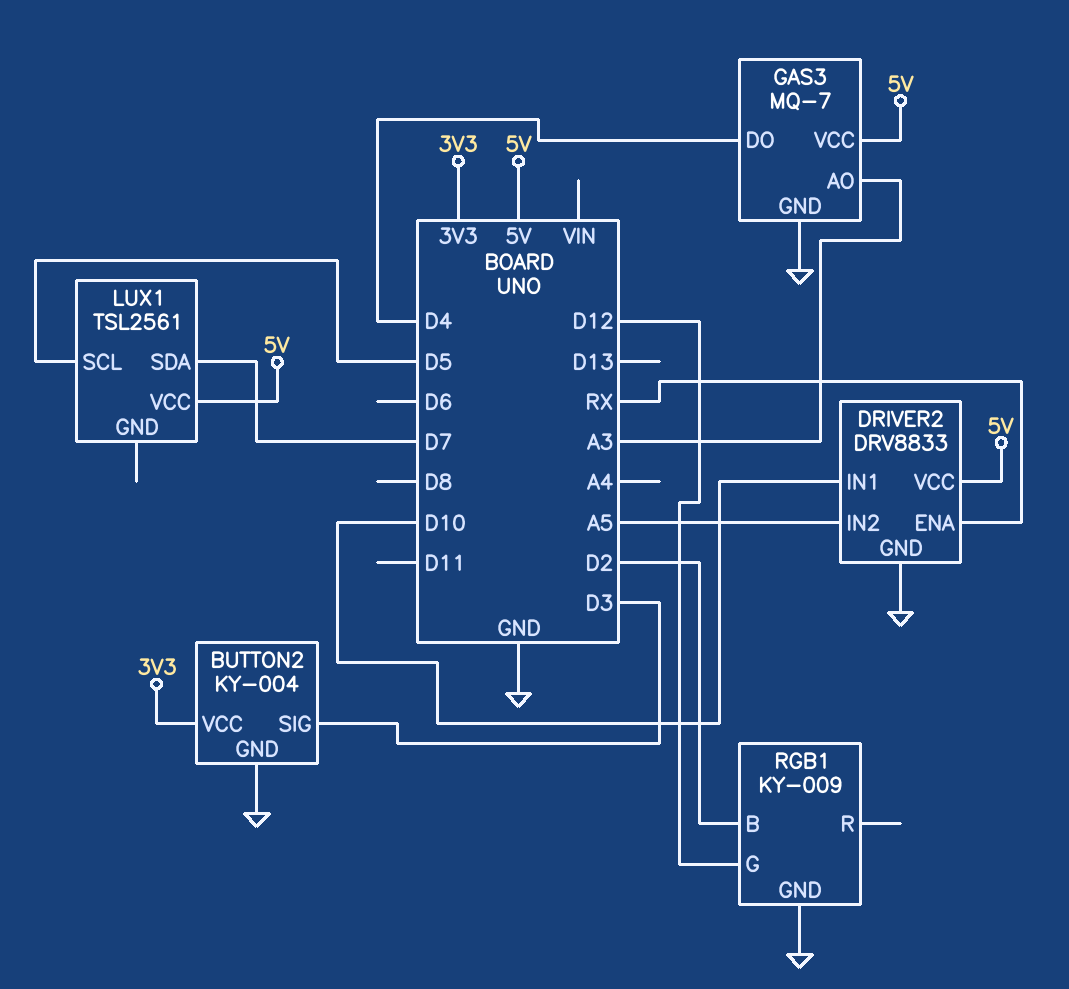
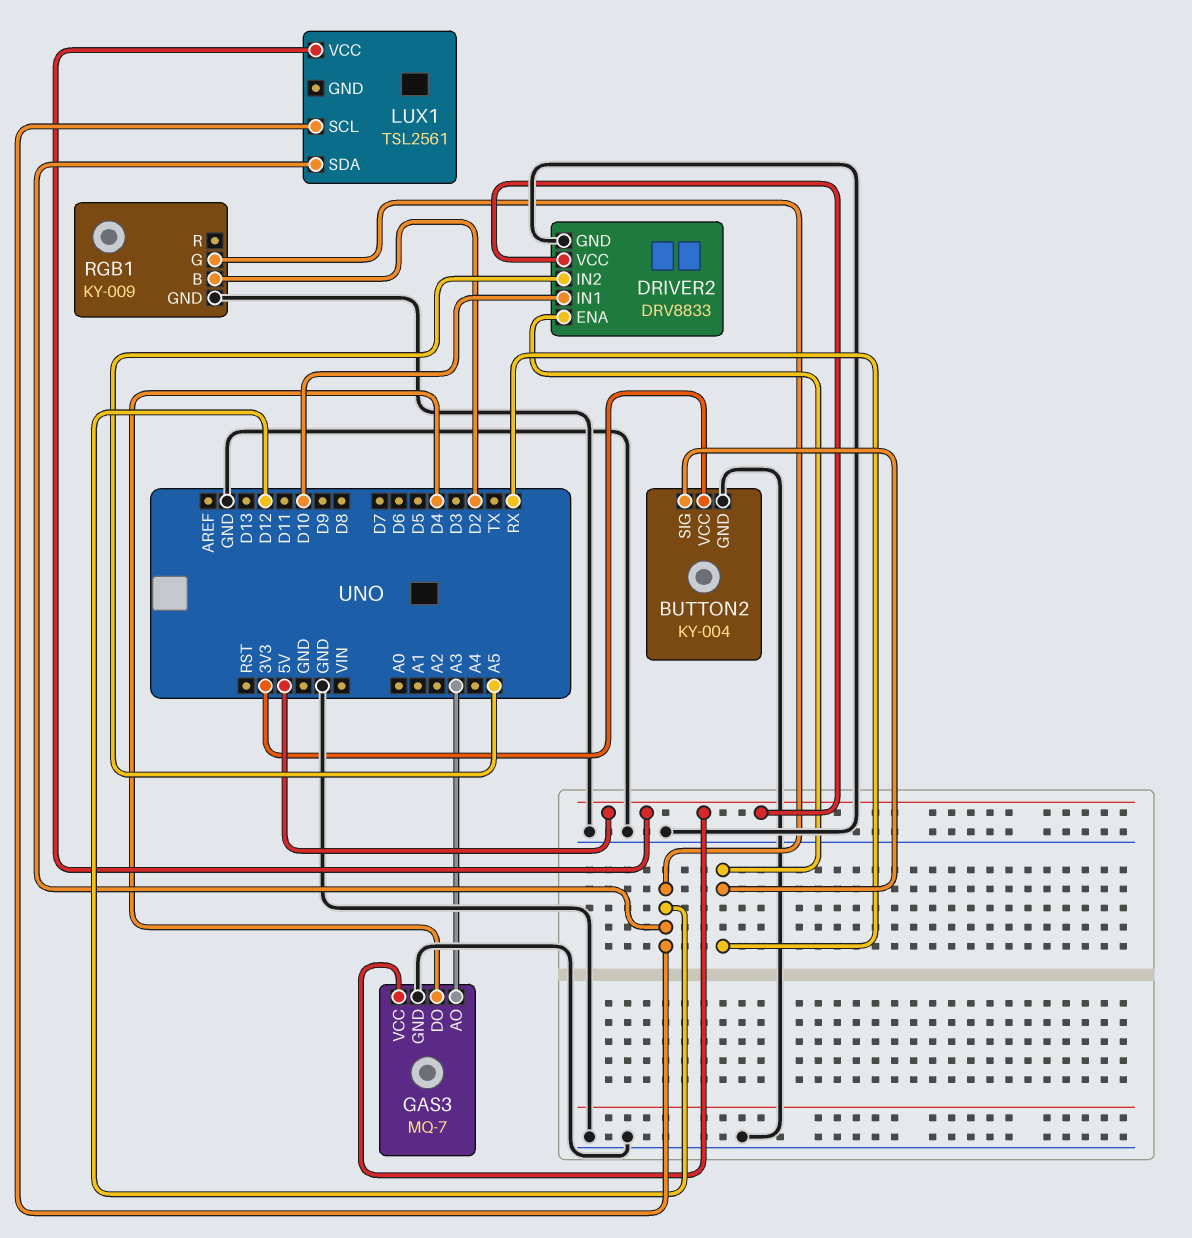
BUTTON2 pin SIG: D3 -> RX
LUX1 pin SCL: D5 -> D12
LUX1 pin SDA: D7 -> D12

